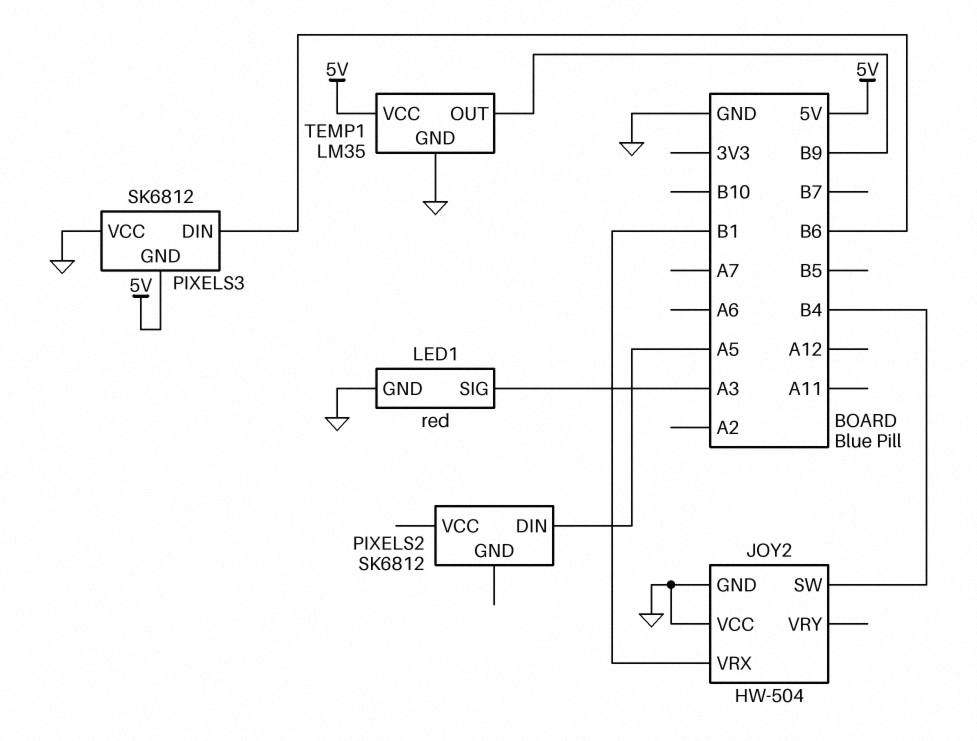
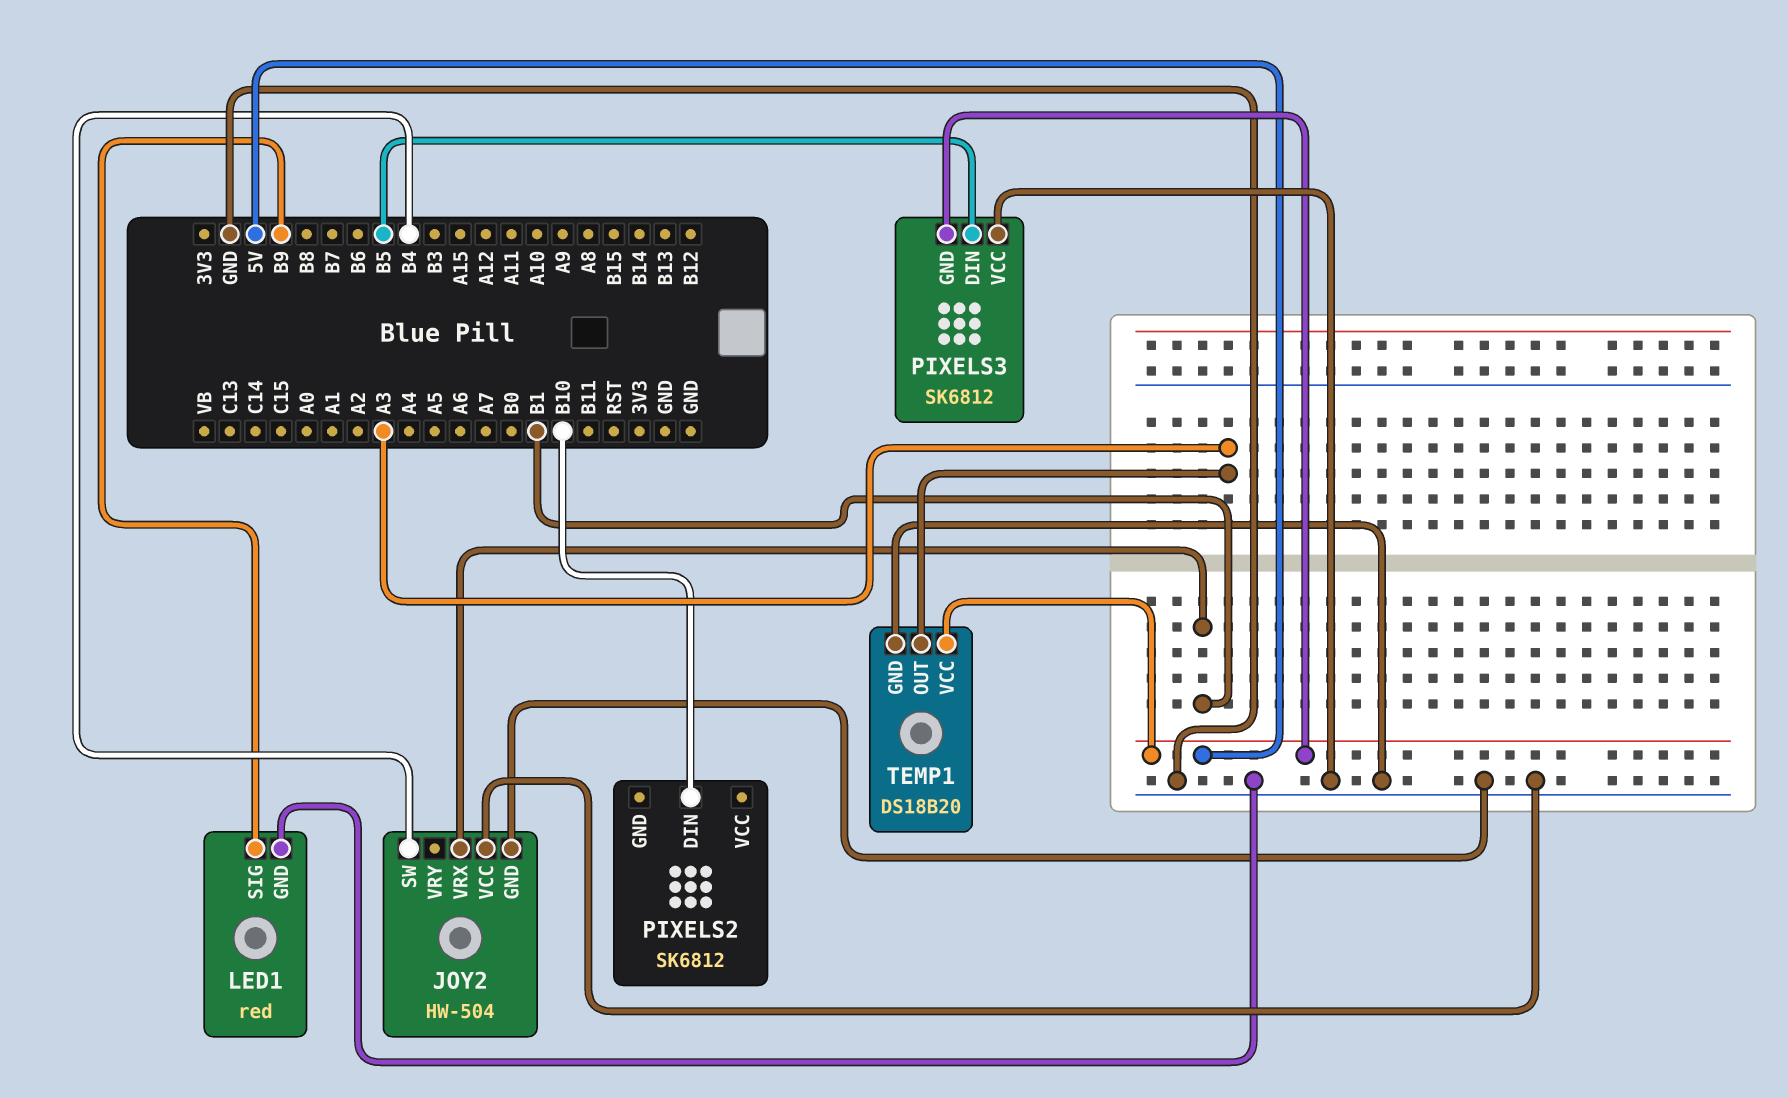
LED1 pin SIG: A3 -> B9
PIXELS2 pin DIN: A5 -> B10
PIXELS3 pin DIN: B6 -> B5
TEMP1: LM35 -> DS18B20
TEMP1 pin OUT: B9 -> A3

